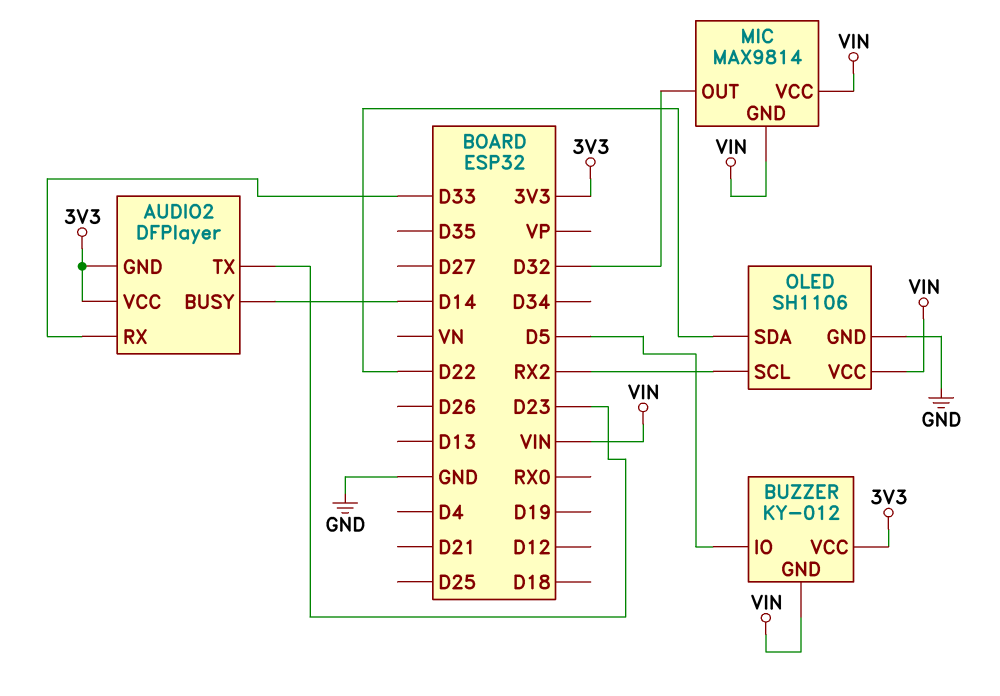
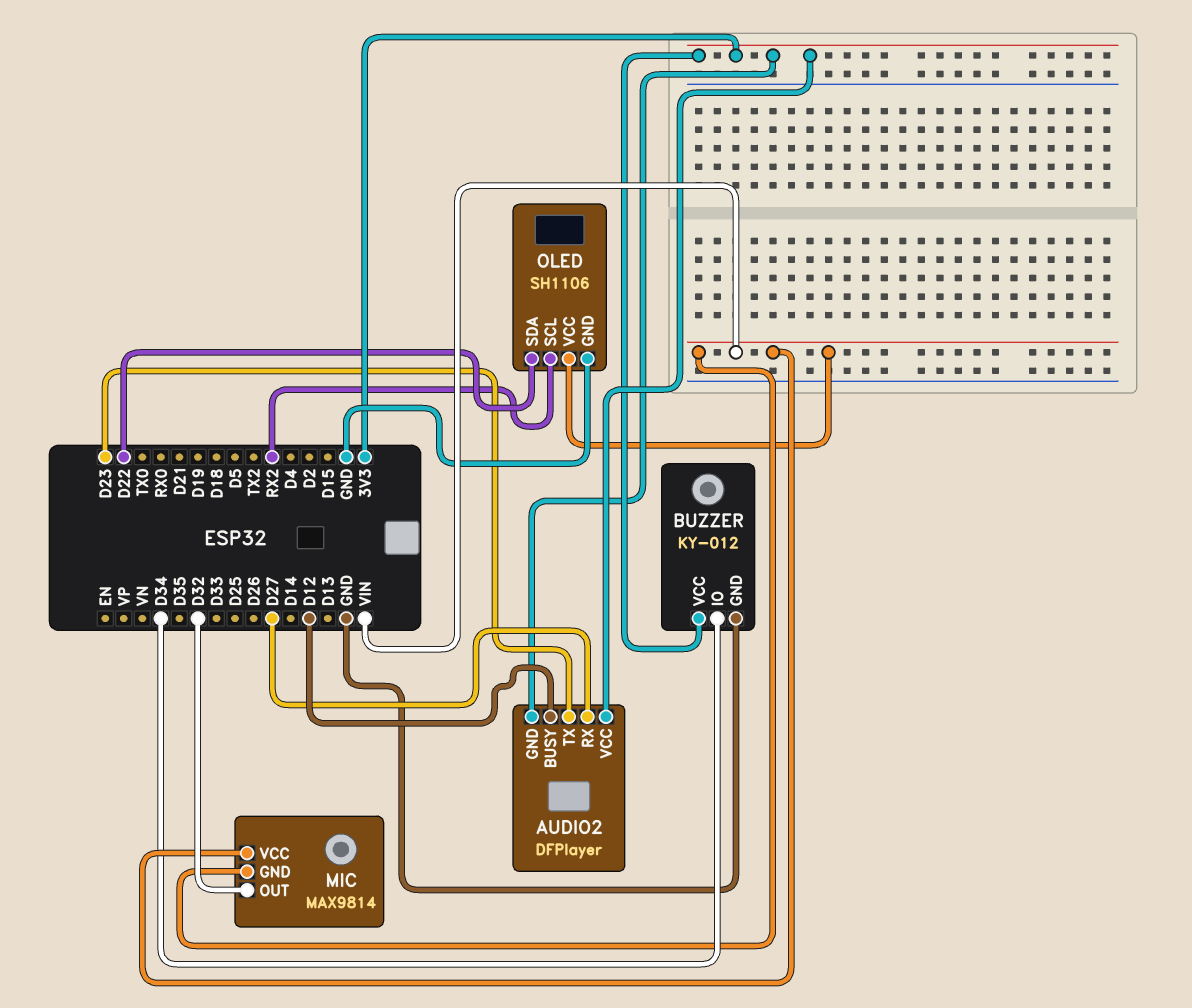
AUDIO2 pin BUSY: D14 -> D12
AUDIO2 pin RX: D33 -> D27
BUZZER pin GND: VIN -> GND
BUZZER pin IO: D5 -> D34

